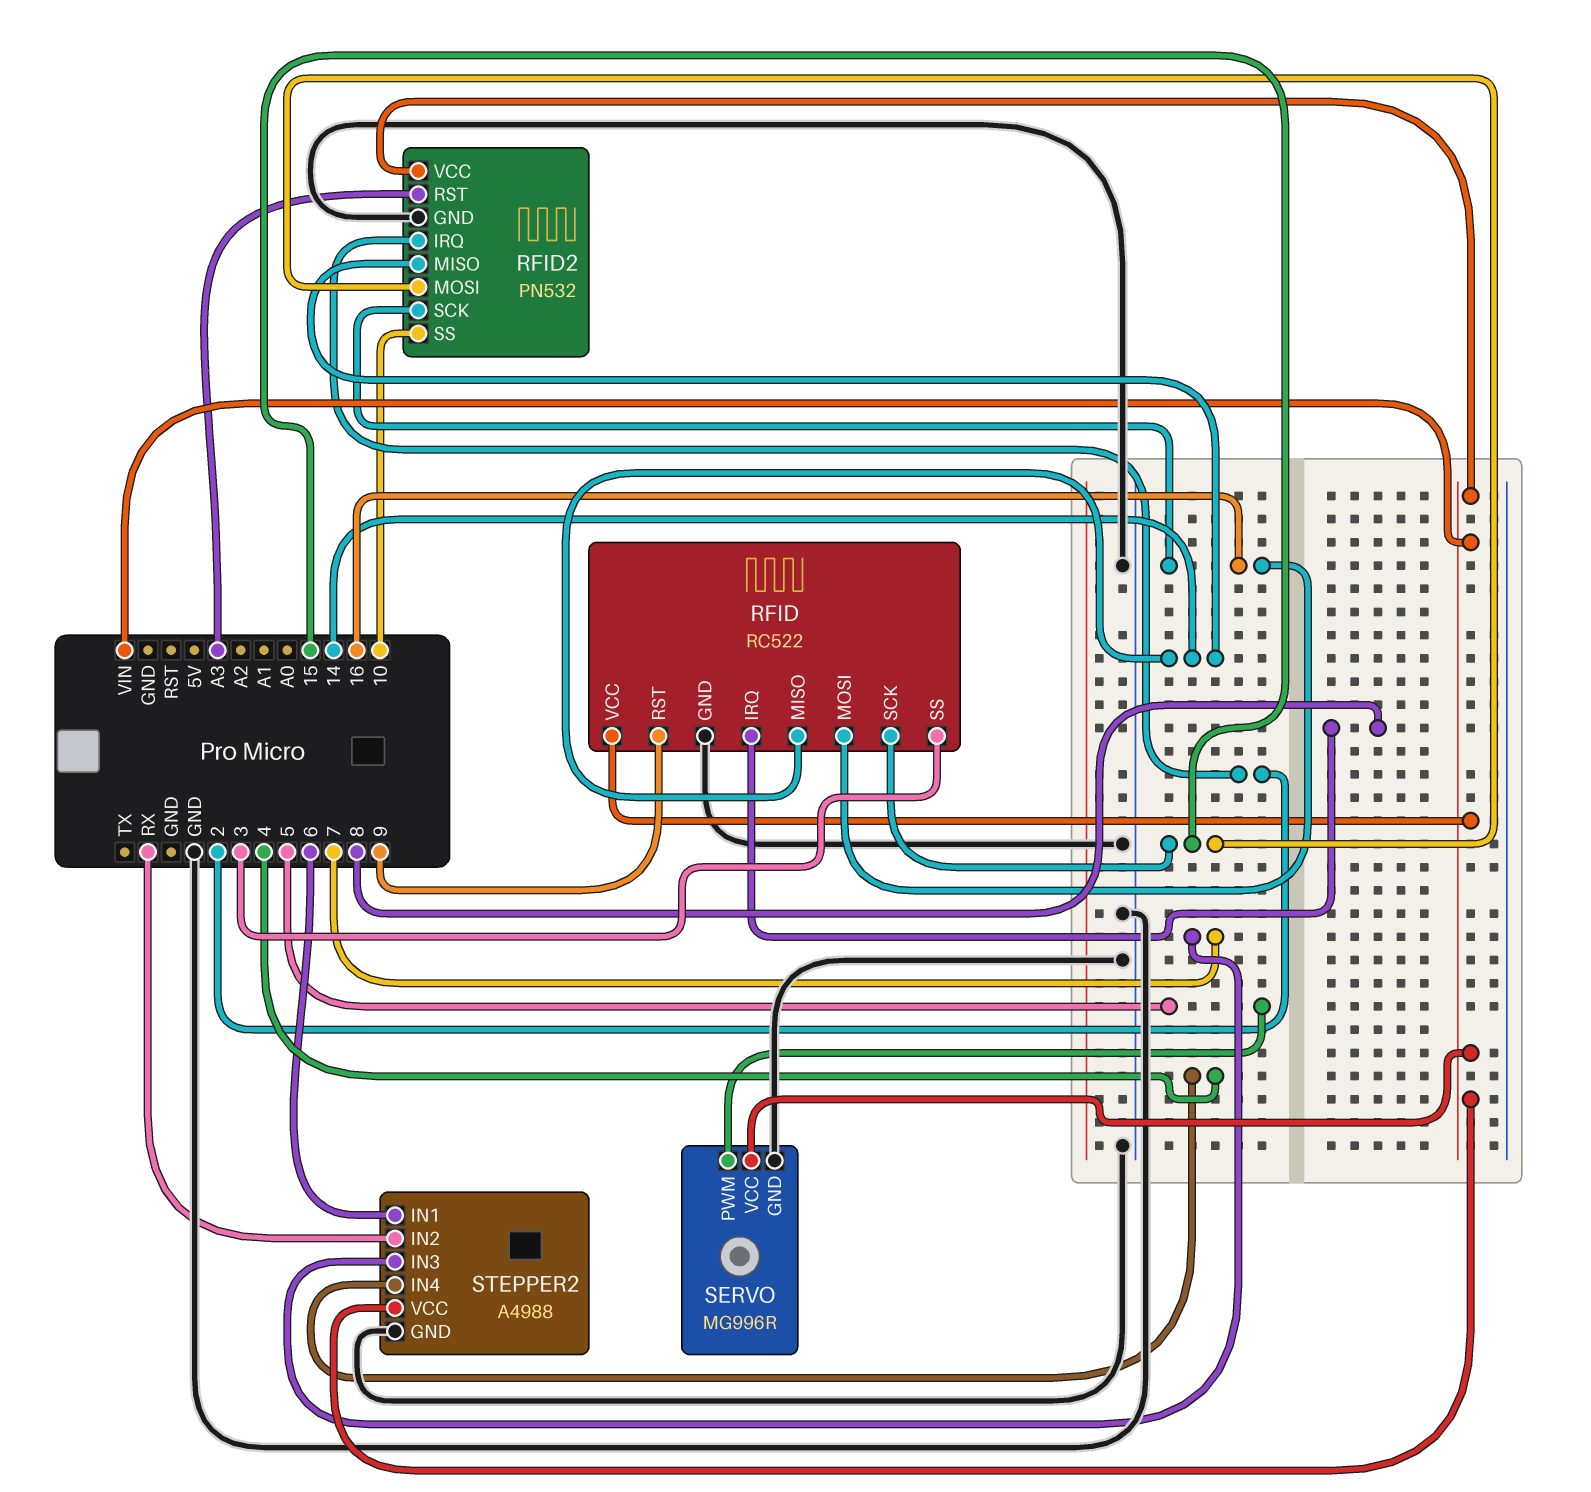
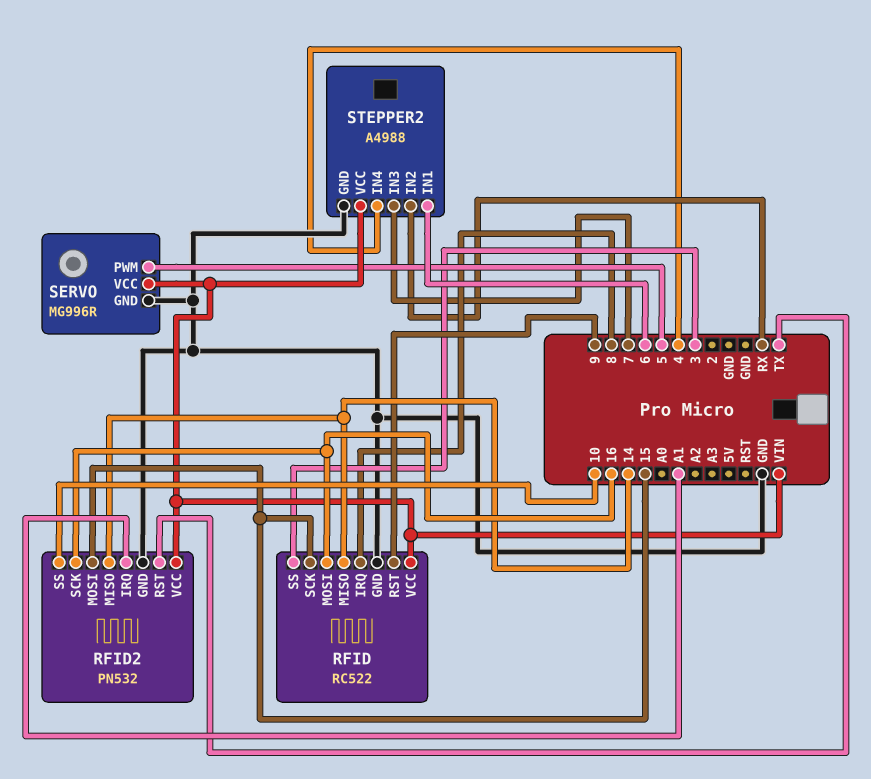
RFID2 pin IRQ: 2 -> A1
RFID2 pin RST: A3 -> TX

